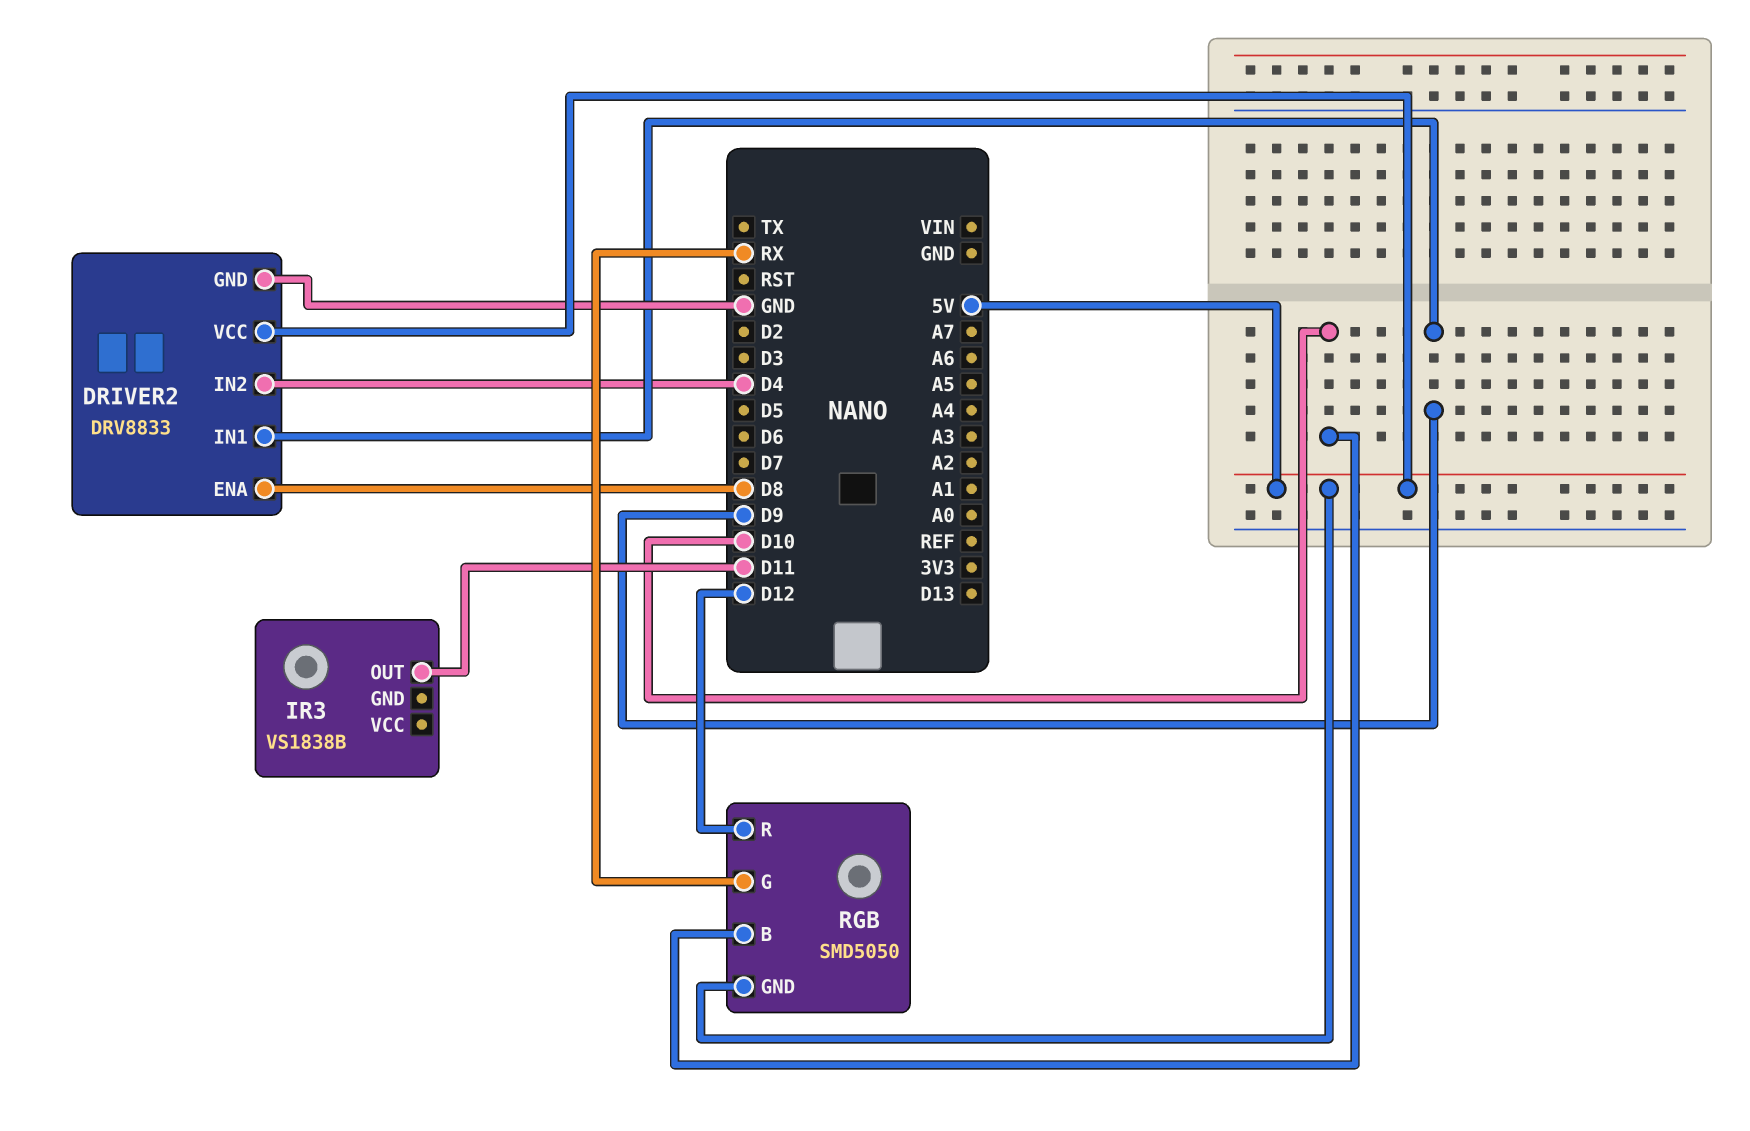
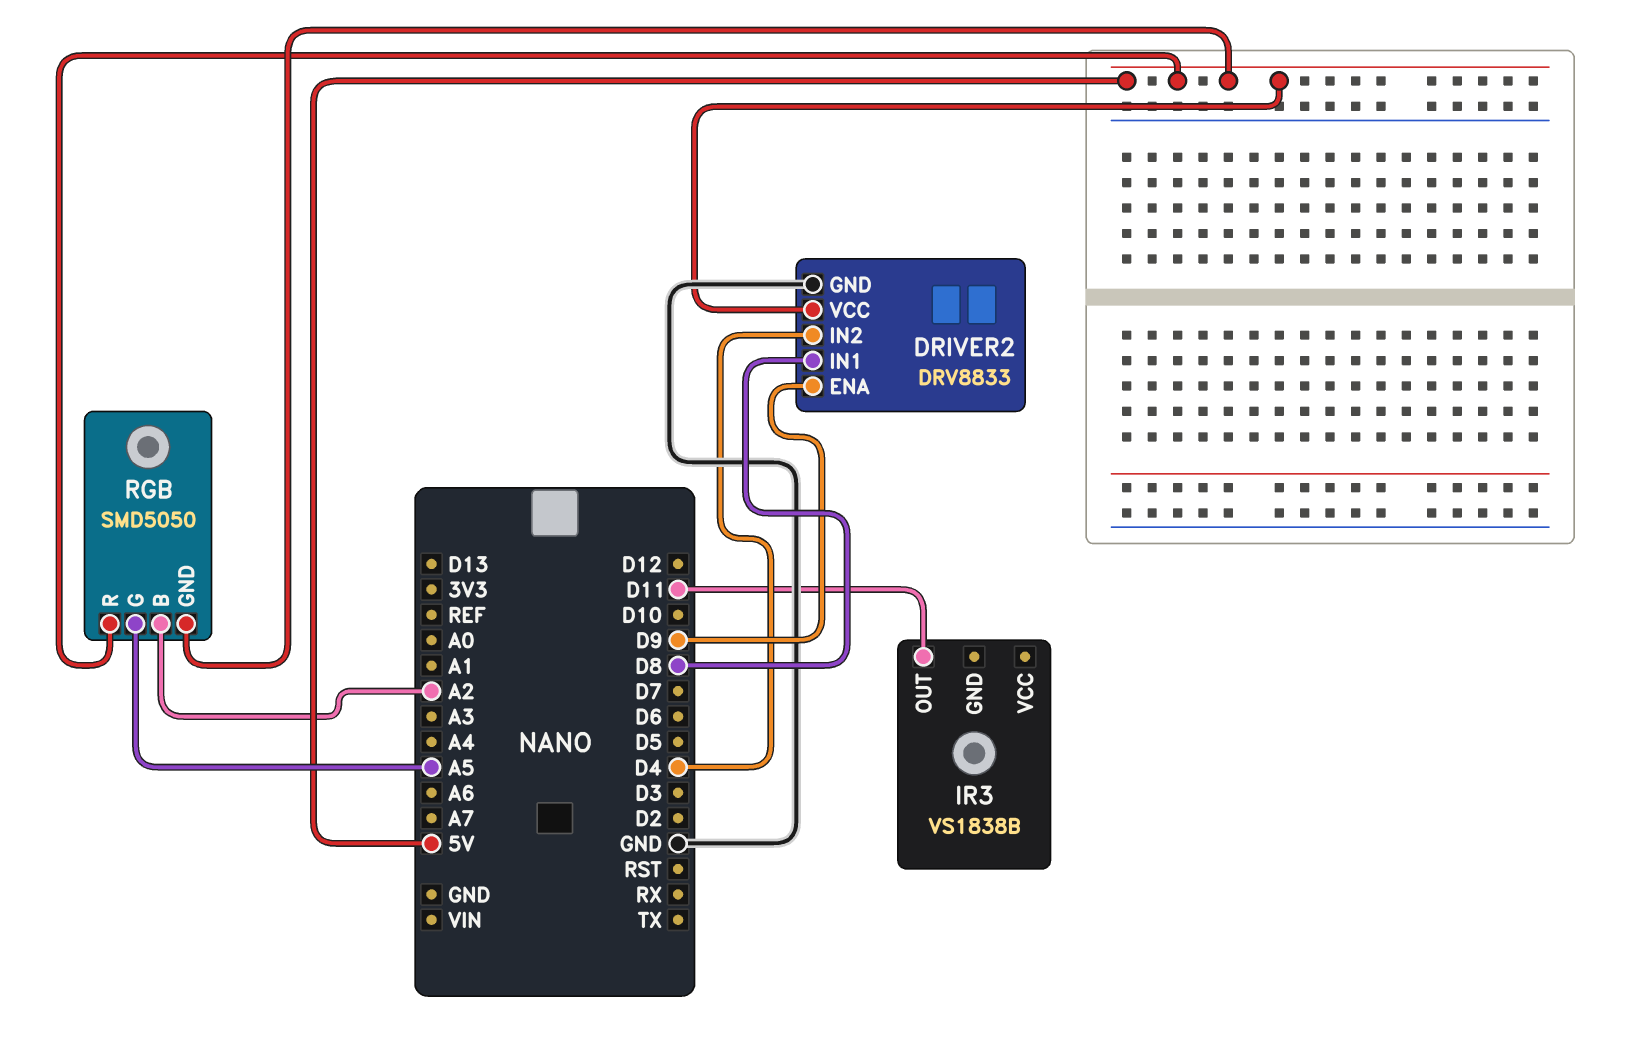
DRIVER2 pin ENA: D8 -> D9
DRIVER2 pin IN1: D9 -> D8
RGB pin B: D10 -> A2
RGB pin G: RX -> A5
RGB pin R: D12 -> 5V

